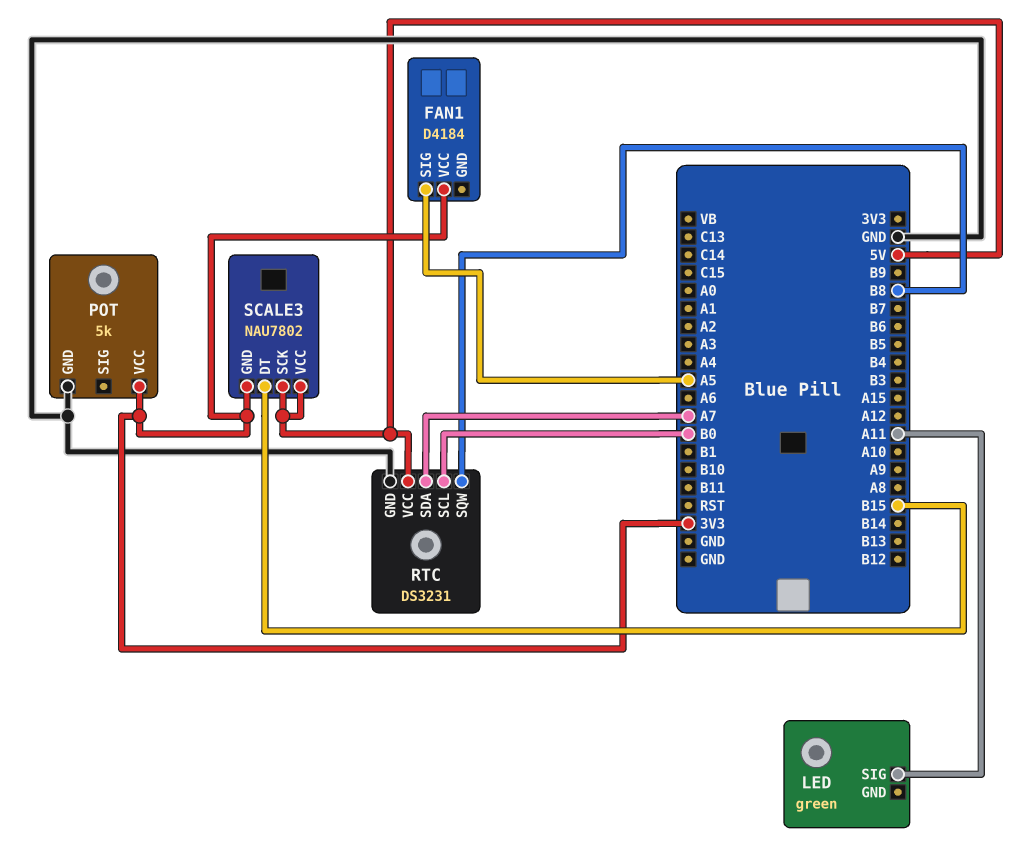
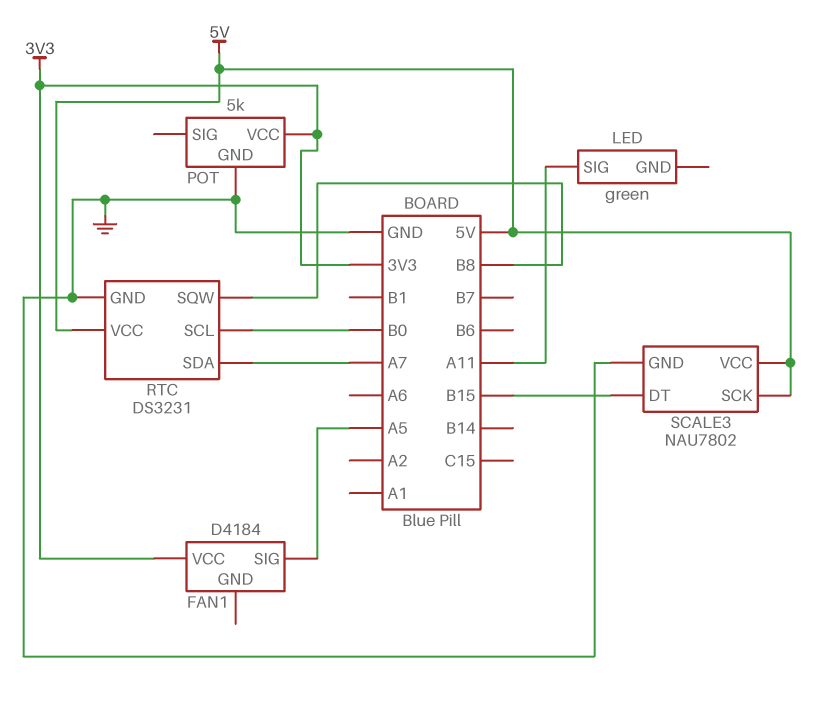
SCALE3 pin GND: 3V3 -> GND

